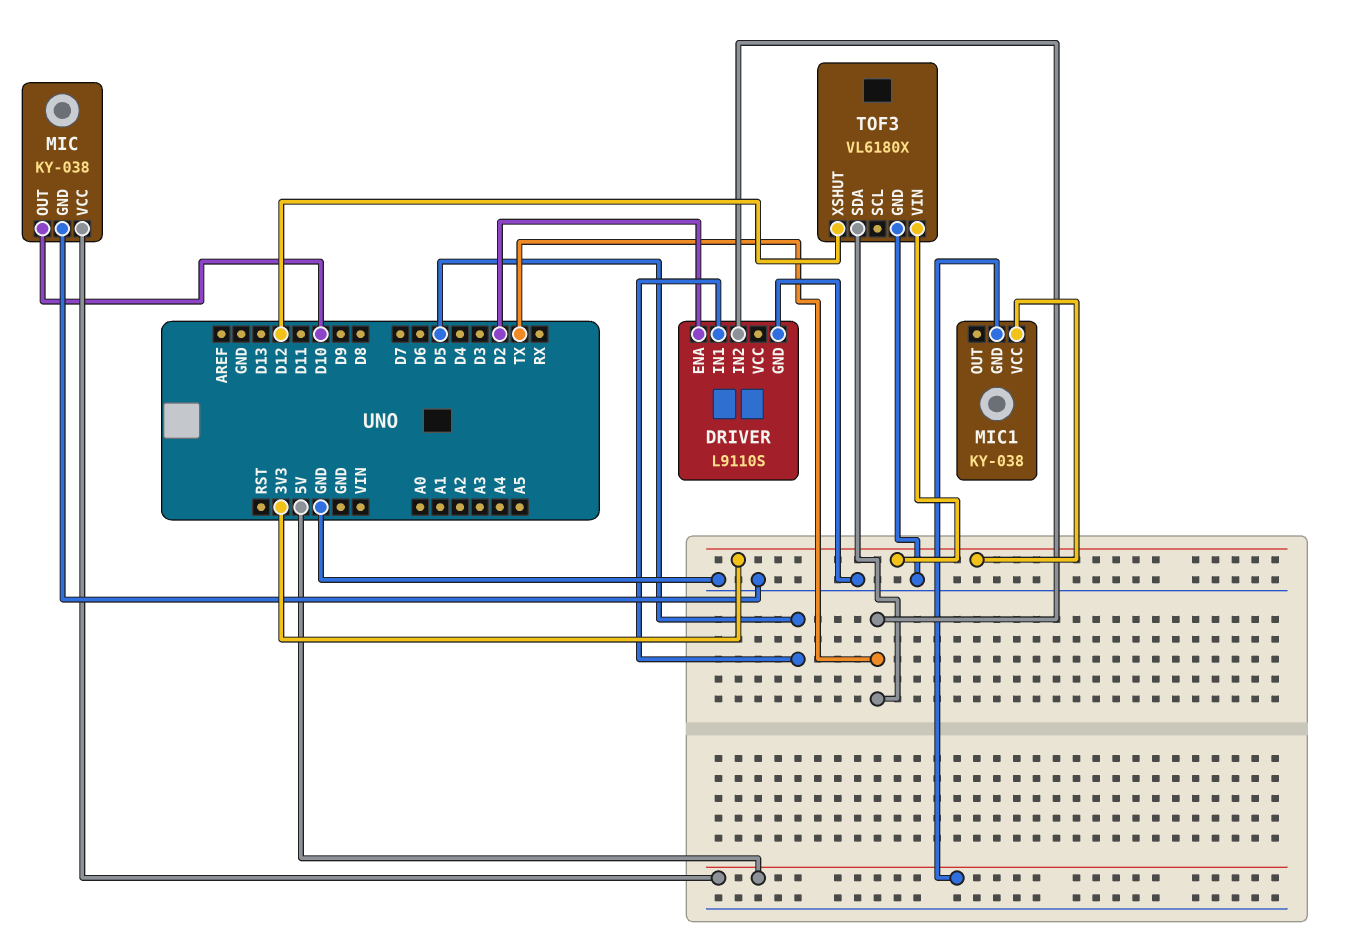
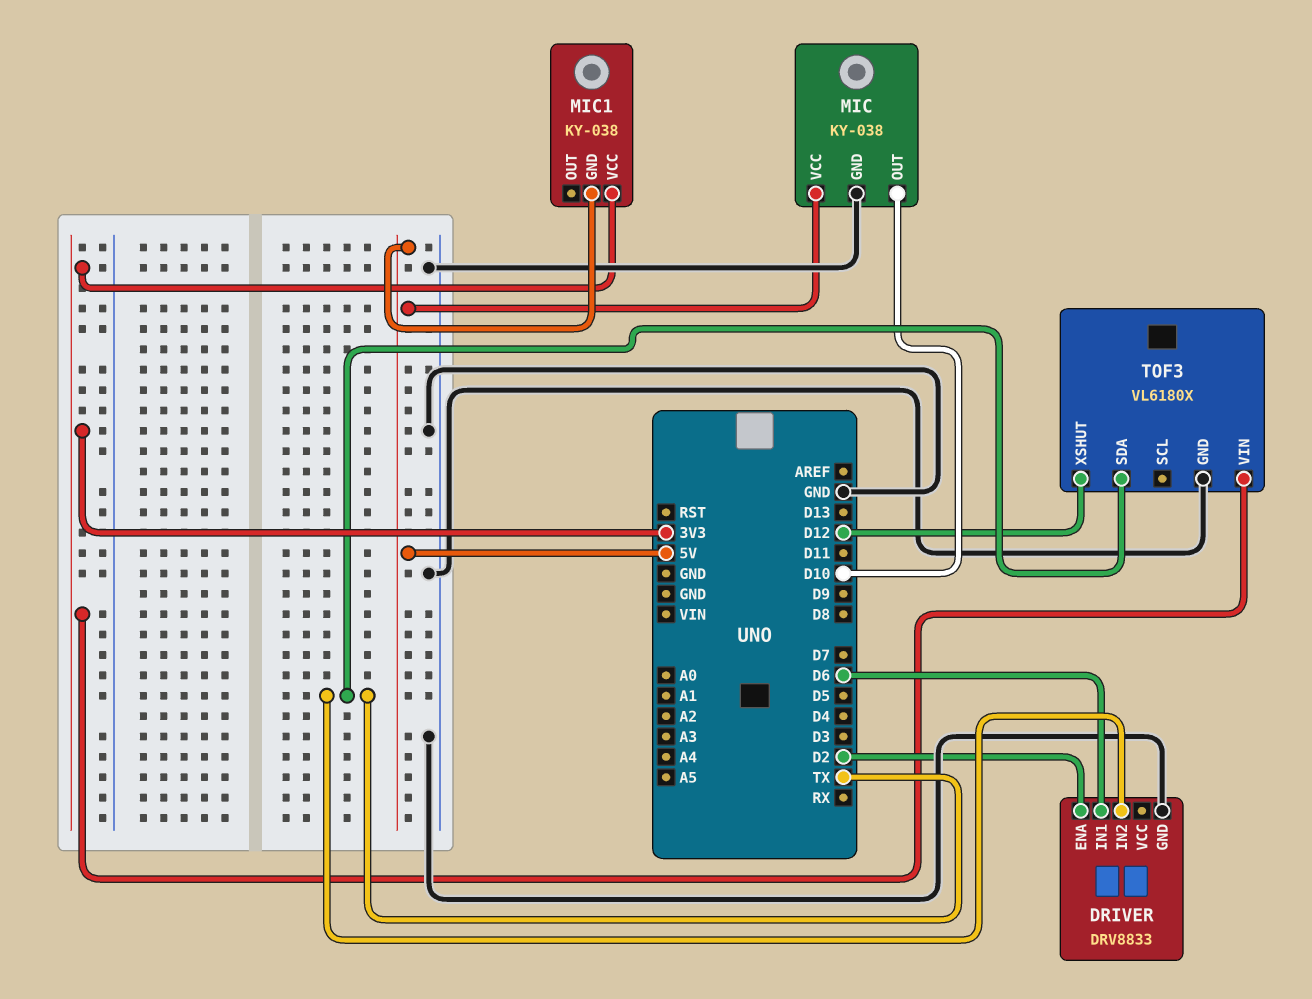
DRIVER: L9110S -> DRV8833
DRIVER pin IN1: D5 -> D6

